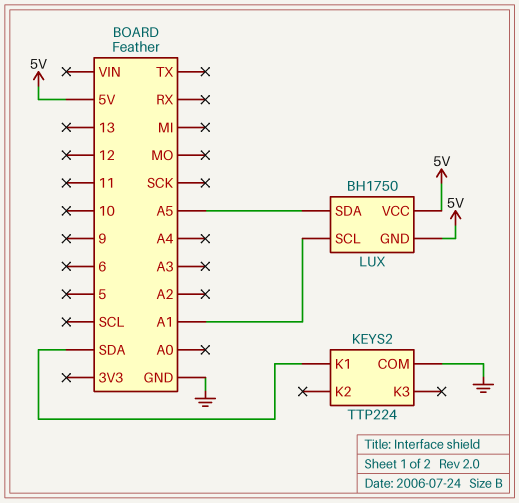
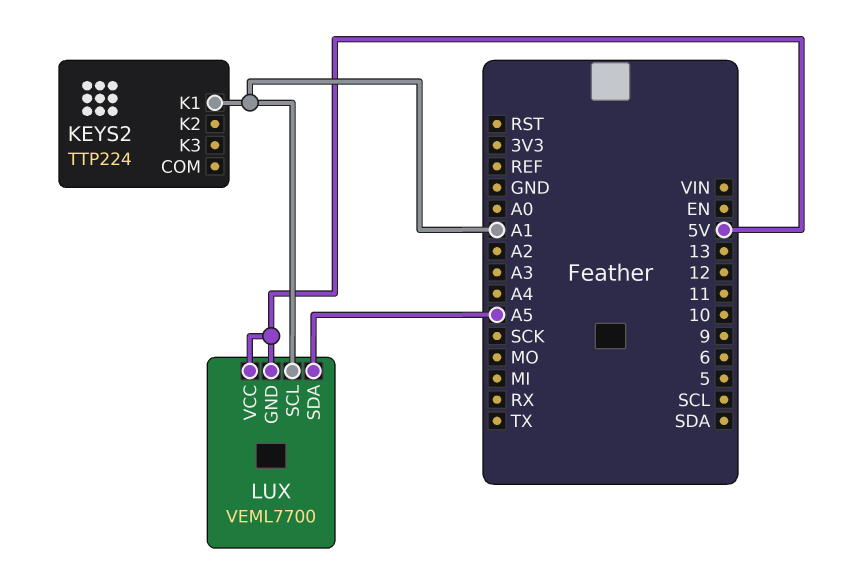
KEYS2 pin COM: GND -> none
KEYS2 pin K1: SDA -> A1
LUX: BH1750 -> VEML7700

